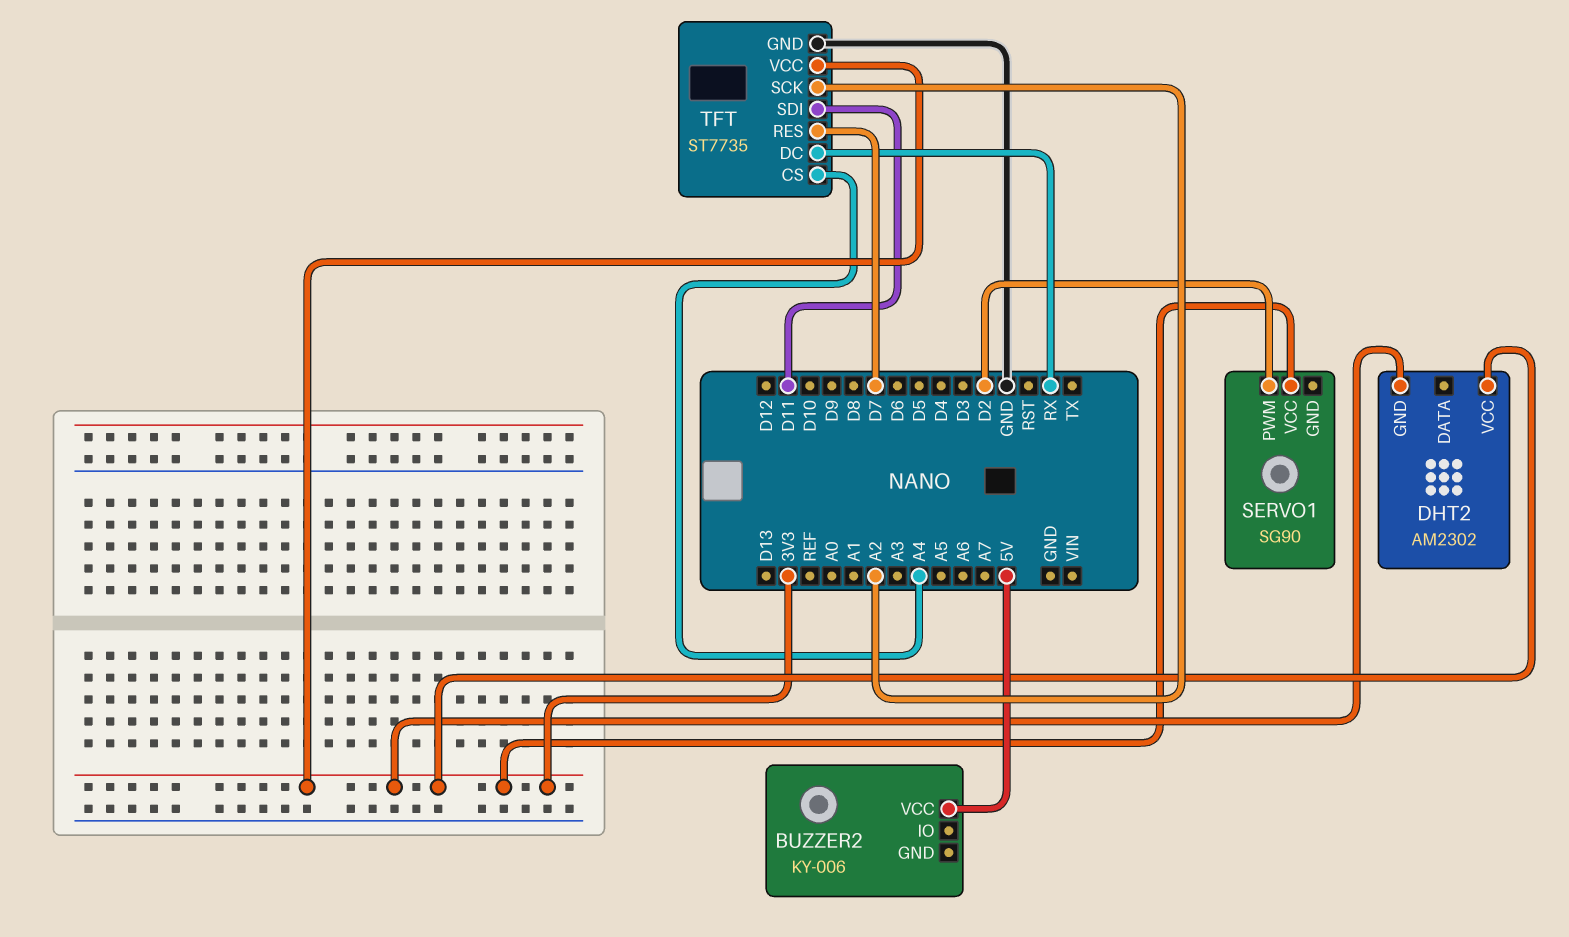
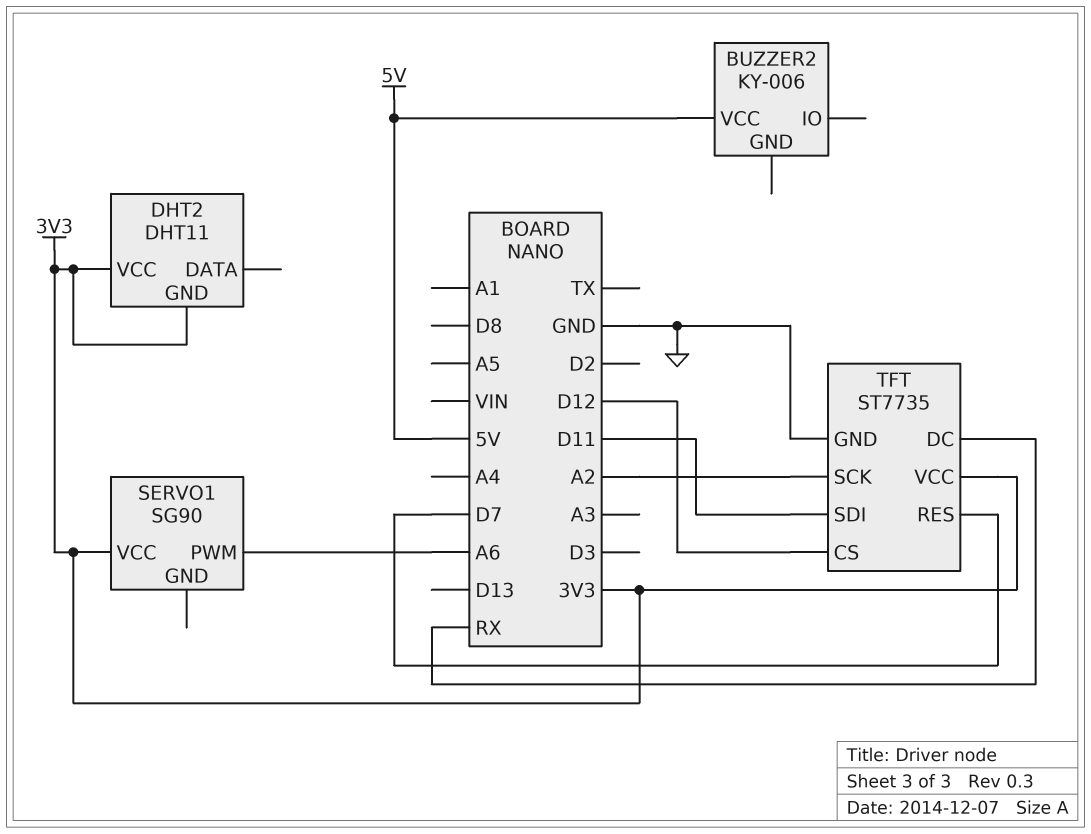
DHT2: AM2302 -> DHT11
SERVO1 pin PWM: D2 -> A6
TFT pin CS: A4 -> D12

